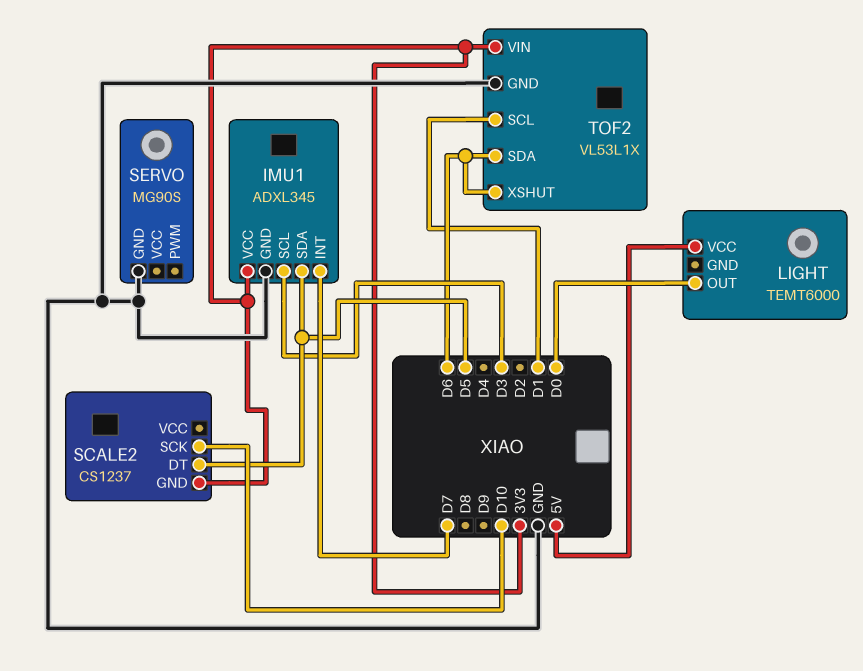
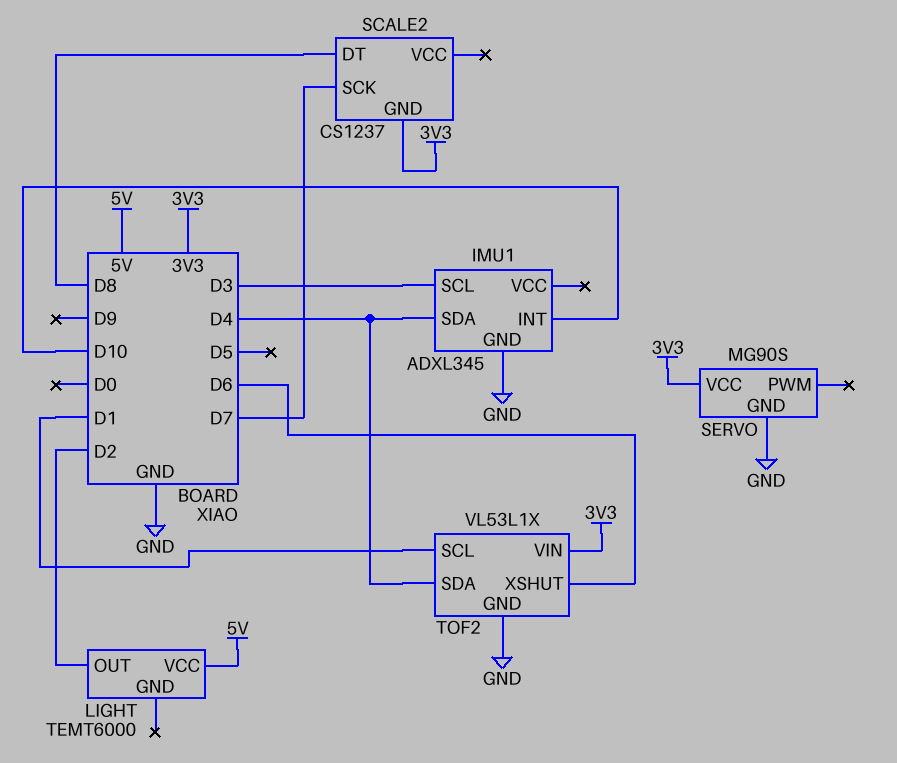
IMU1 pin INT: D7 -> D10
IMU1 pin SDA: D5 -> D4
IMU1 pin VCC: 3V3 -> none
LIGHT pin OUT: D0 -> D2
SCALE2 pin DT: D5 -> D8
SCALE2 pin SCK: D10 -> D7
SERVO pin VCC: none -> 3V3
TOF2 pin SDA: D6 -> D4

